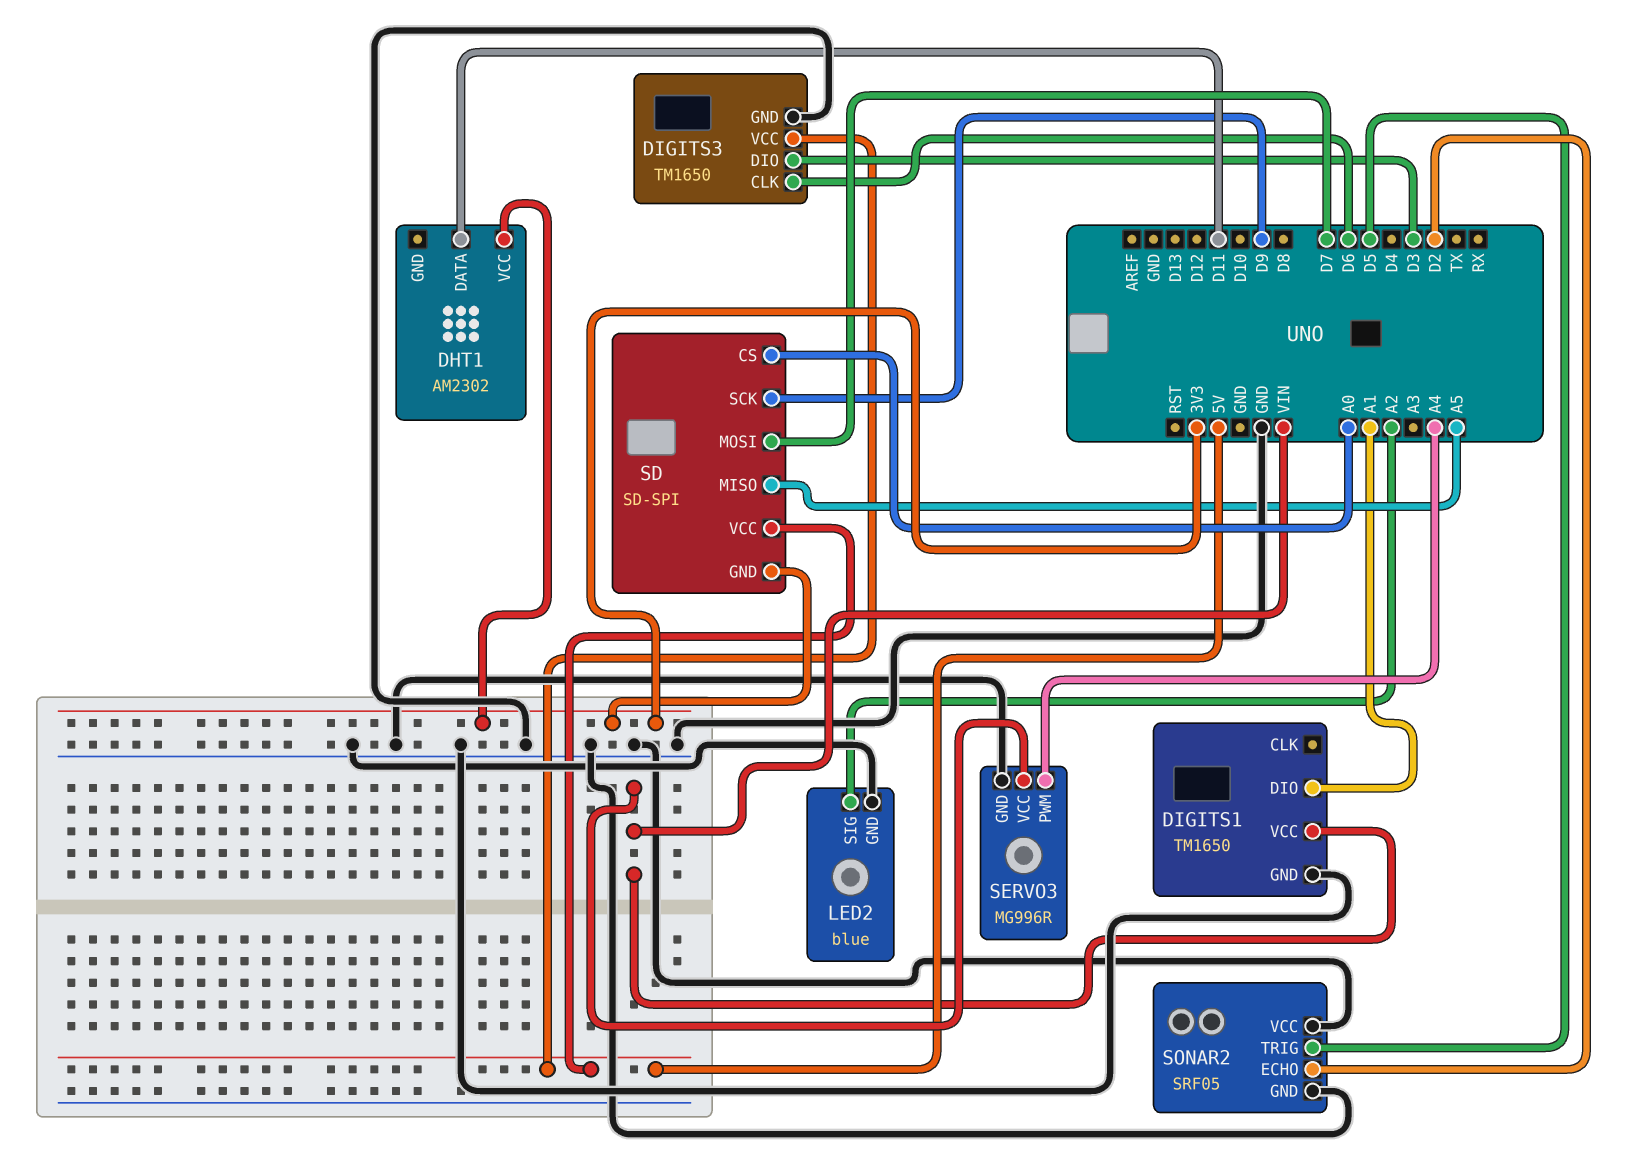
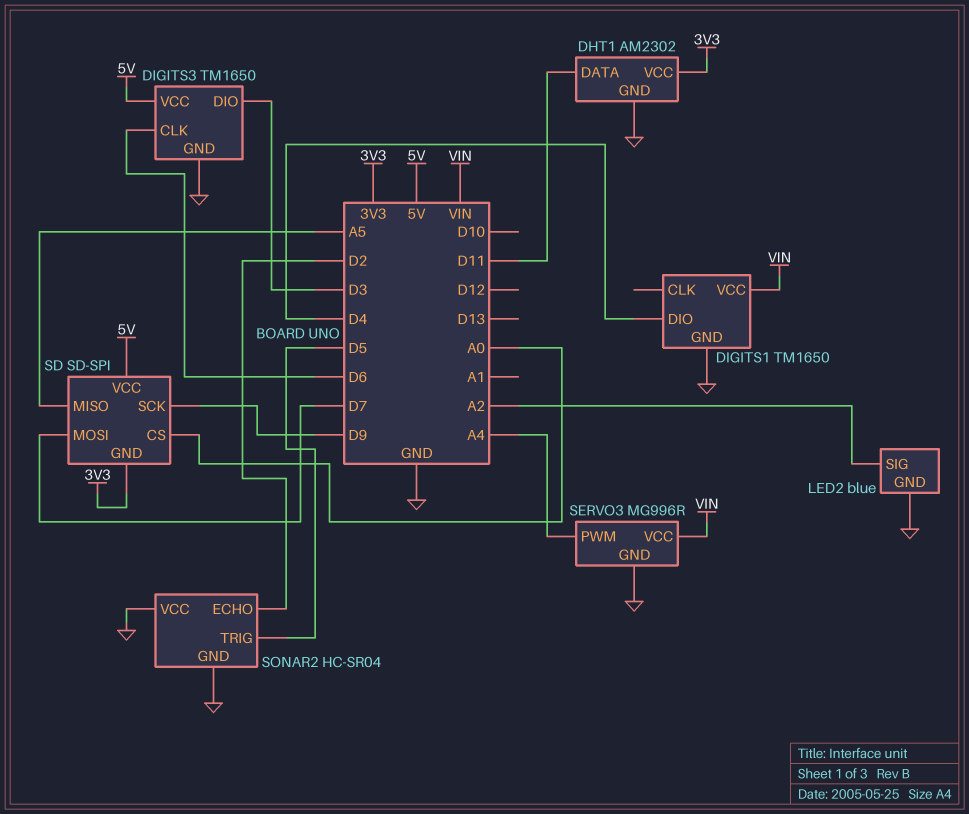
DHT1 pin GND: none -> GND
DIGITS1 pin DIO: A1 -> D4
SONAR2: SRF05 -> HC-SR04

